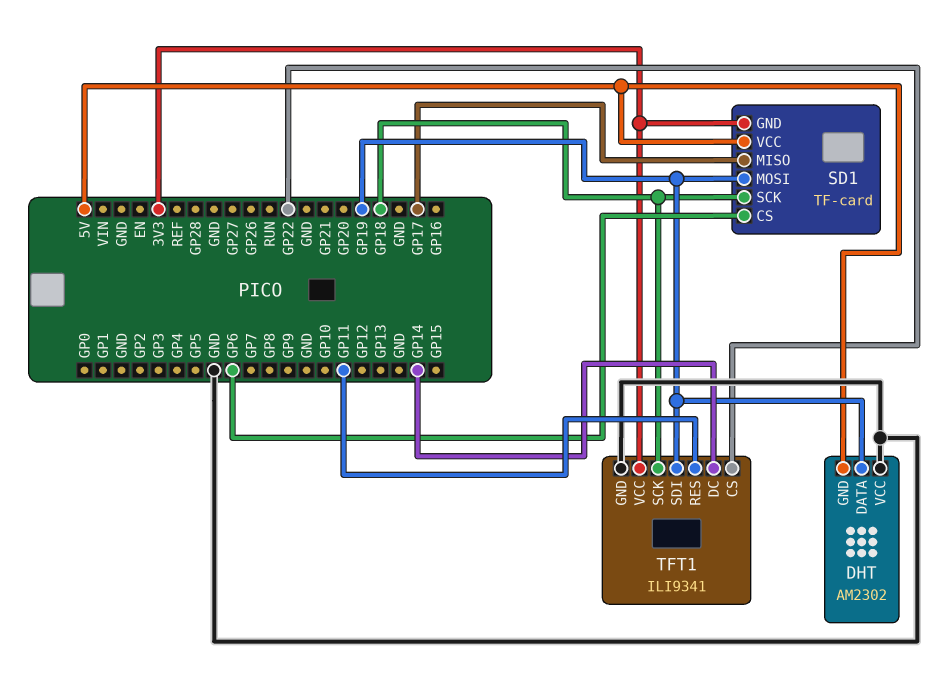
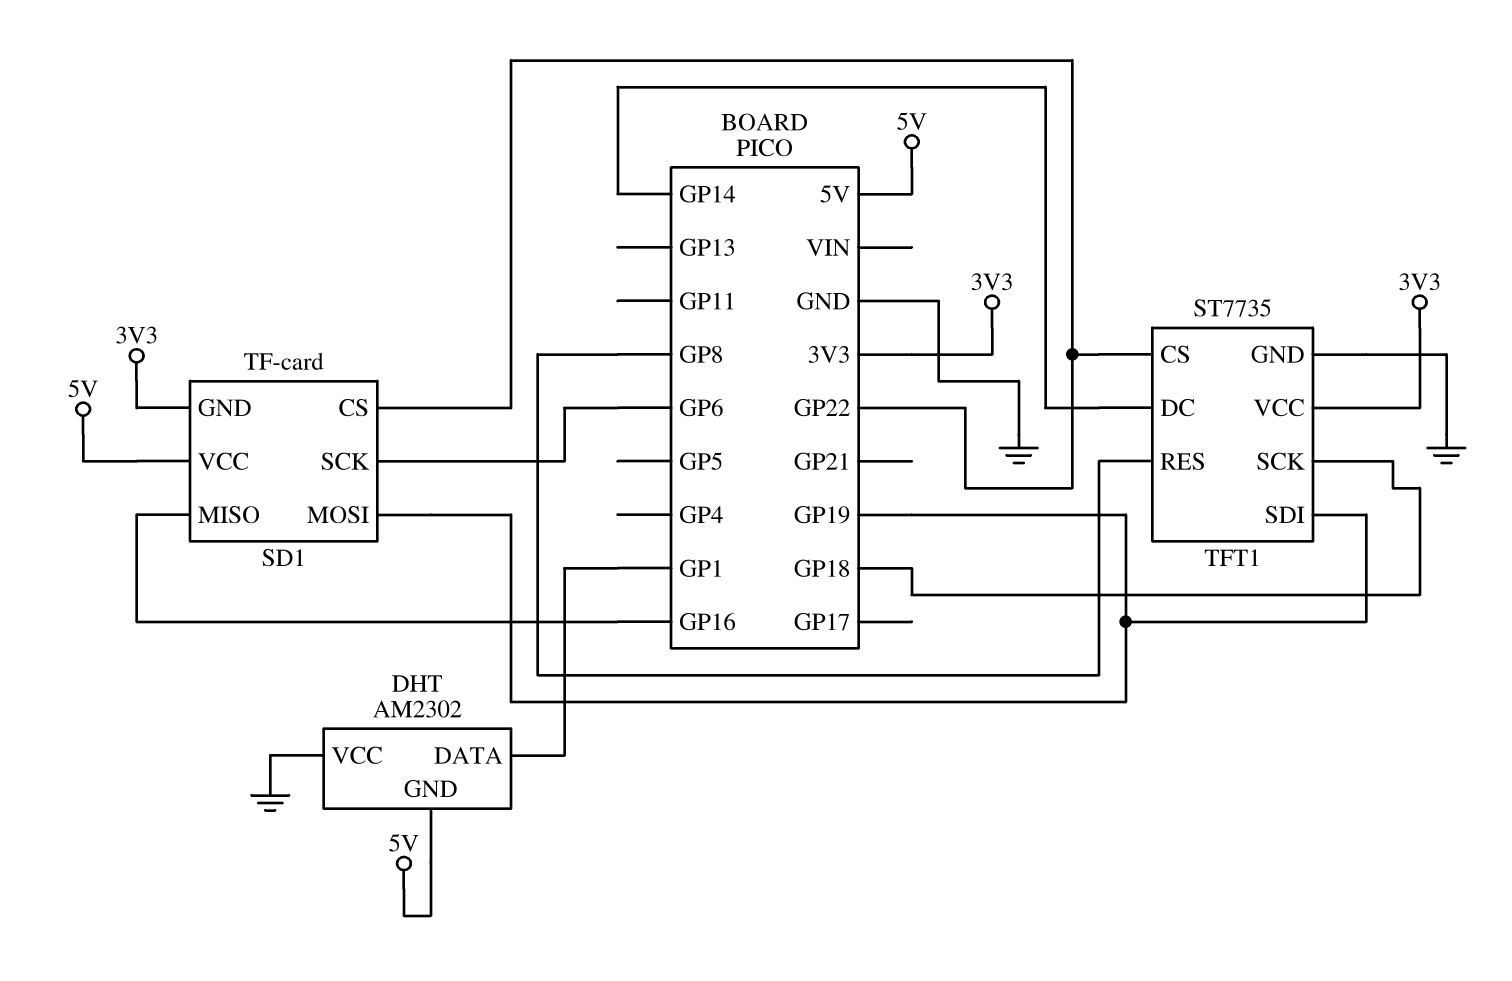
DHT pin DATA: GP19 -> GP1
SD1 pin CS: GP6 -> GP22
SD1 pin MISO: GP17 -> GP16
SD1 pin SCK: GP18 -> GP6
TFT1: ILI9341 -> ST7735
TFT1 pin RES: GP11 -> GP8

